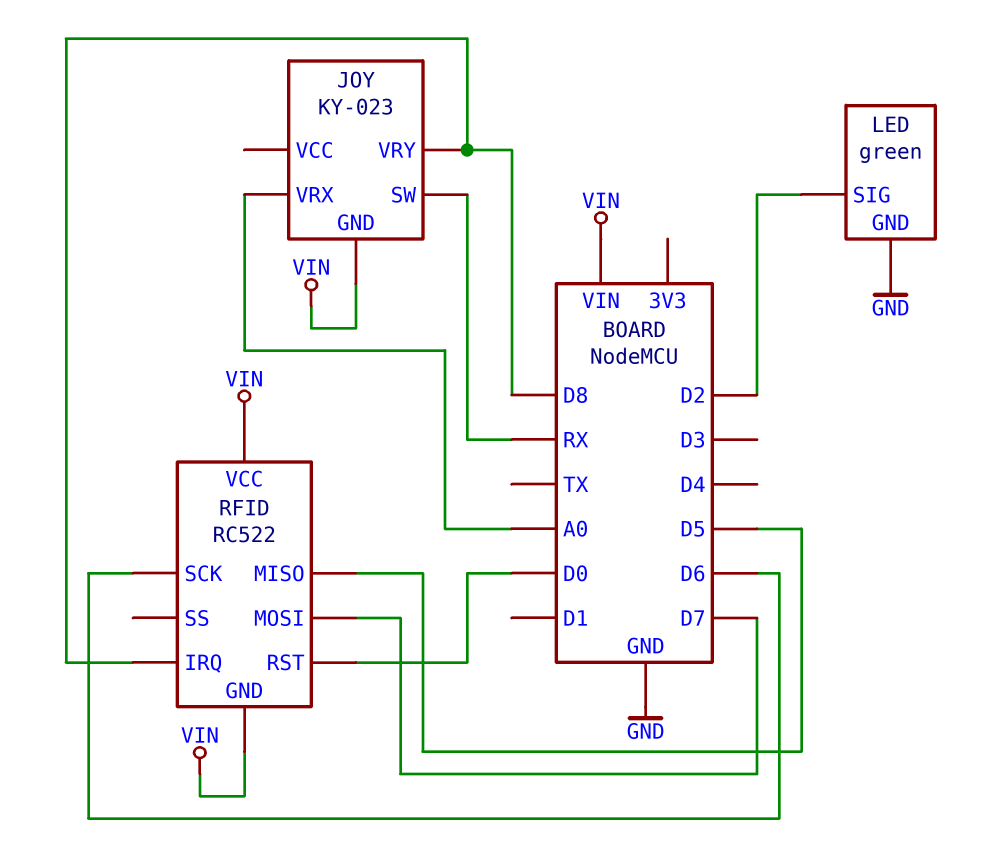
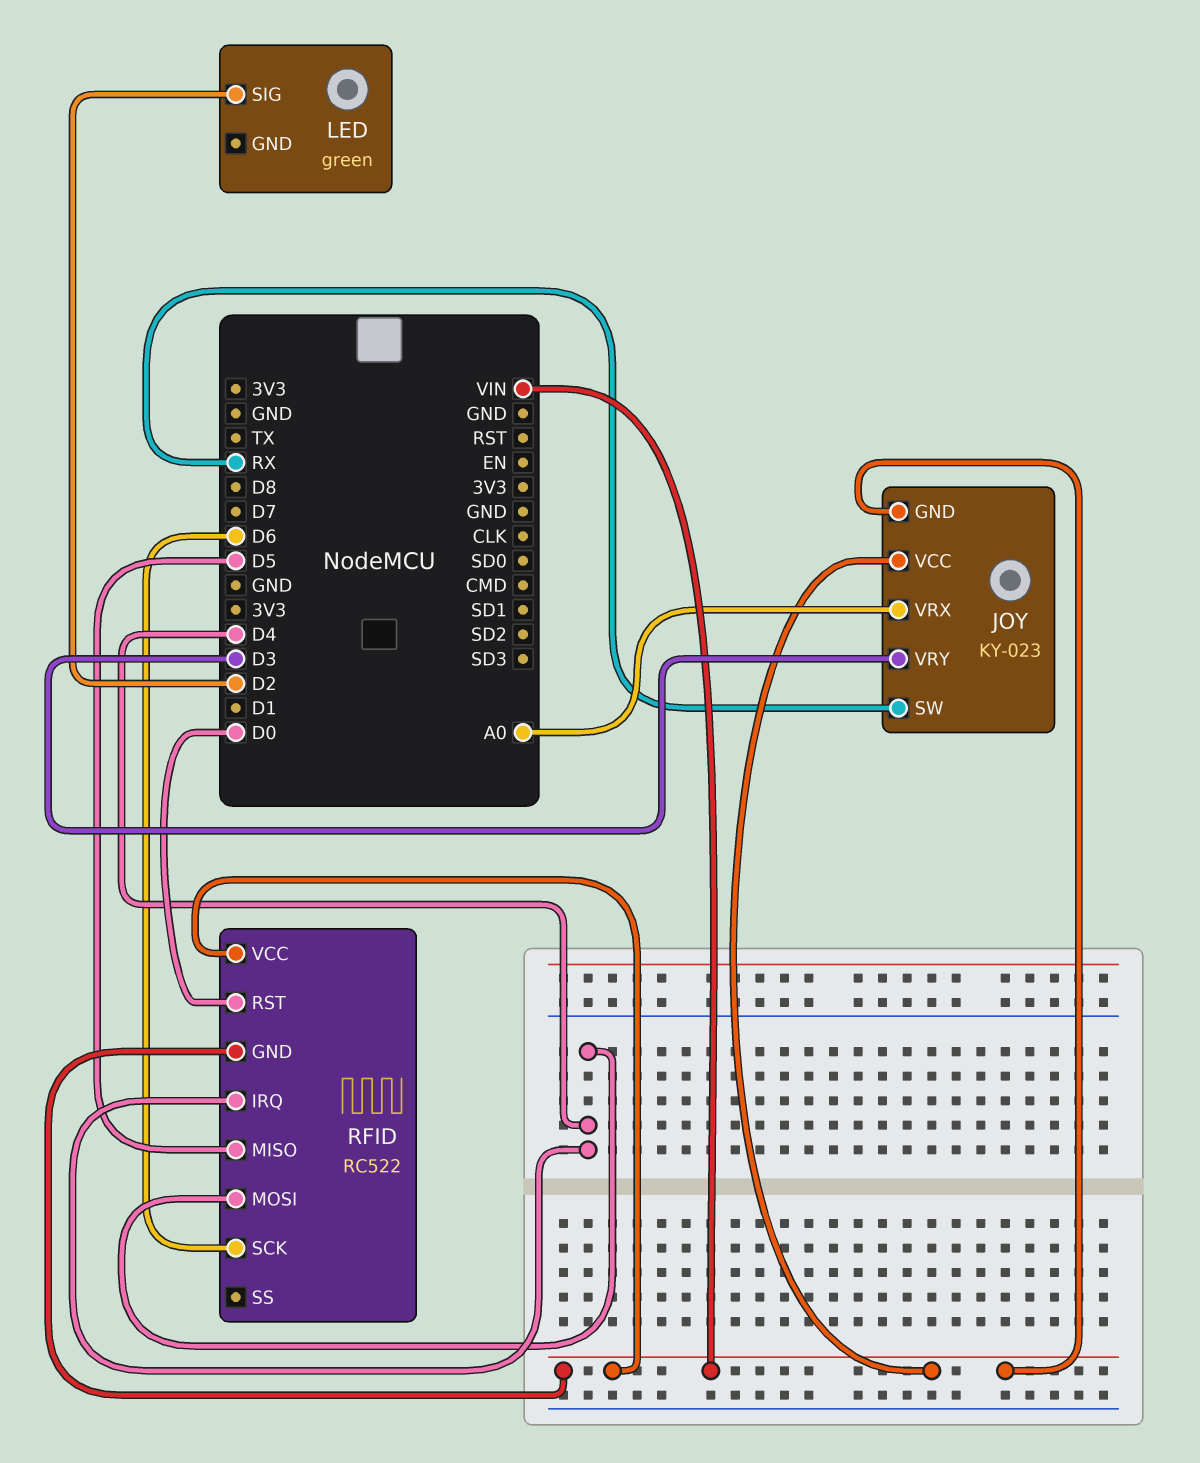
JOY pin VCC: none -> VIN
JOY pin VRY: D8 -> D3
LED pin GND: GND -> none
RFID pin IRQ: D8 -> D4
RFID pin MOSI: D7 -> D4

